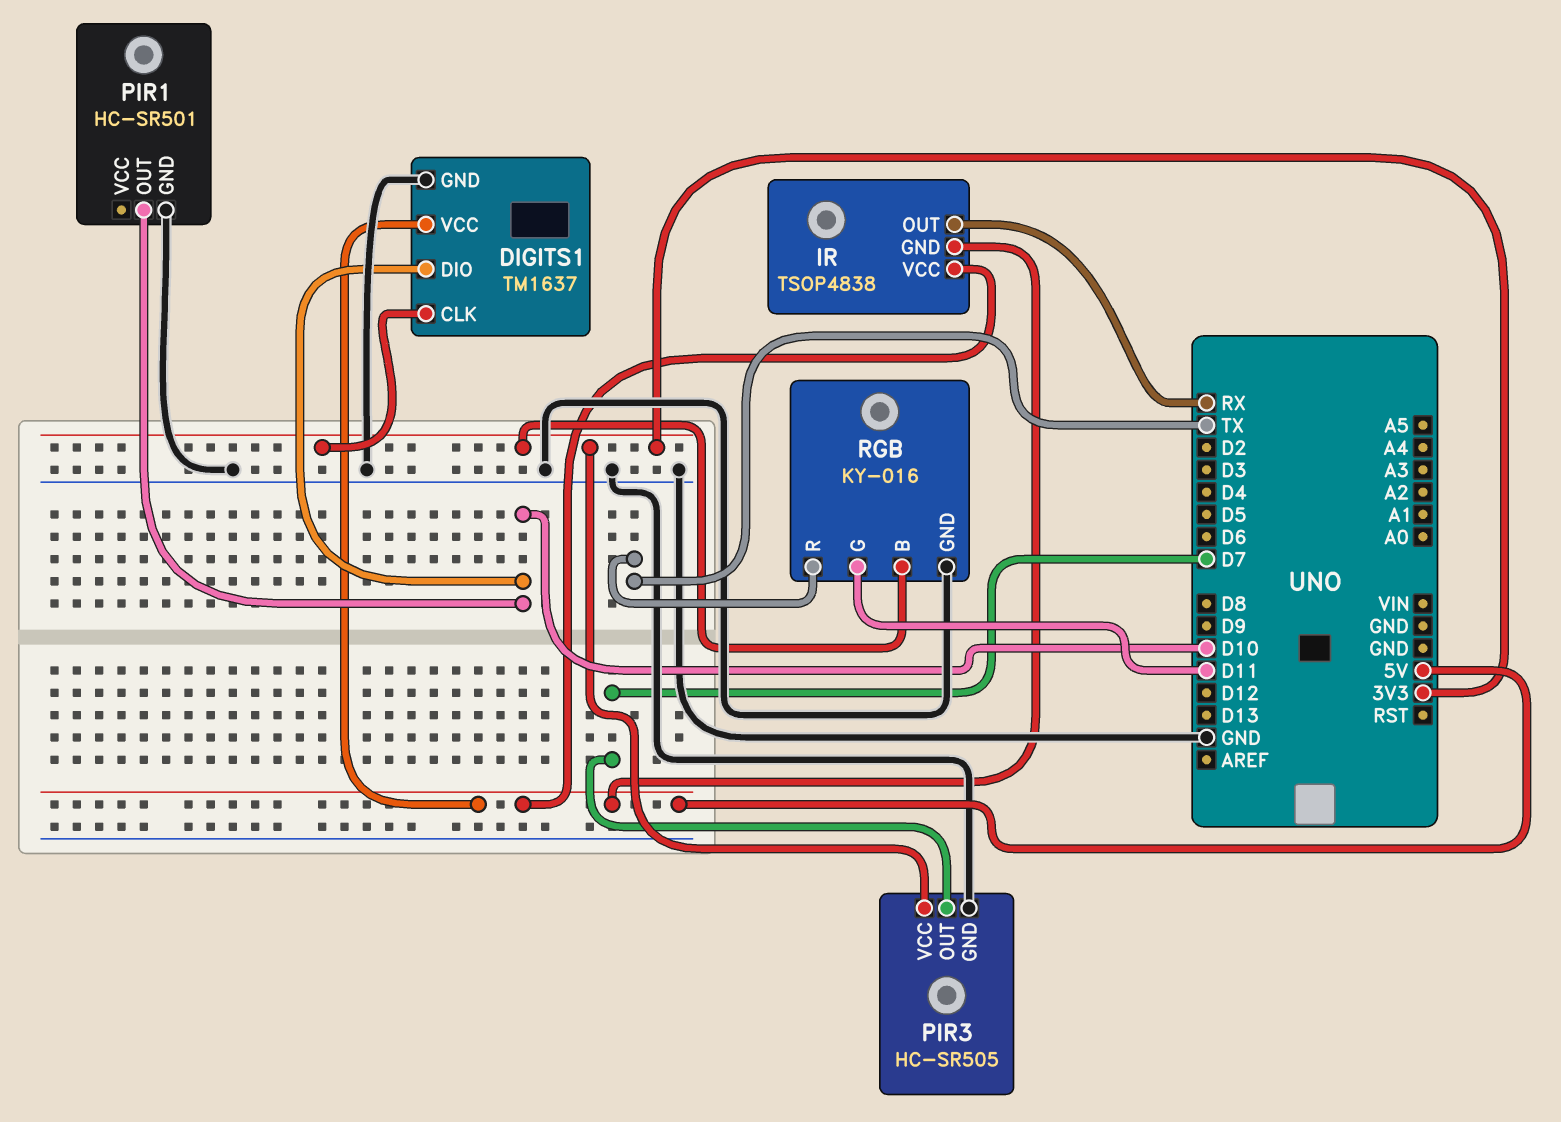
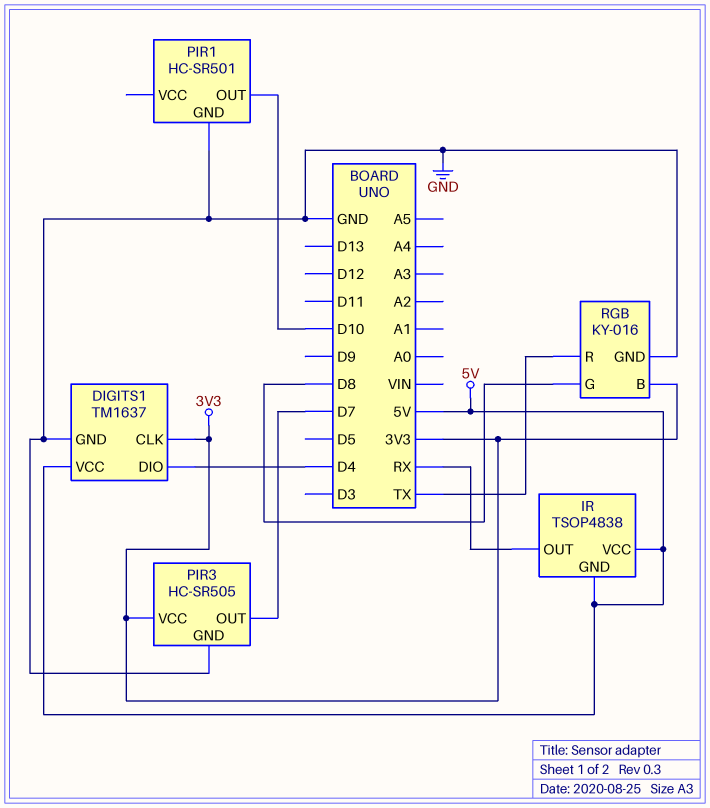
DIGITS1 pin DIO: D10 -> D4
RGB pin G: D11 -> D8

